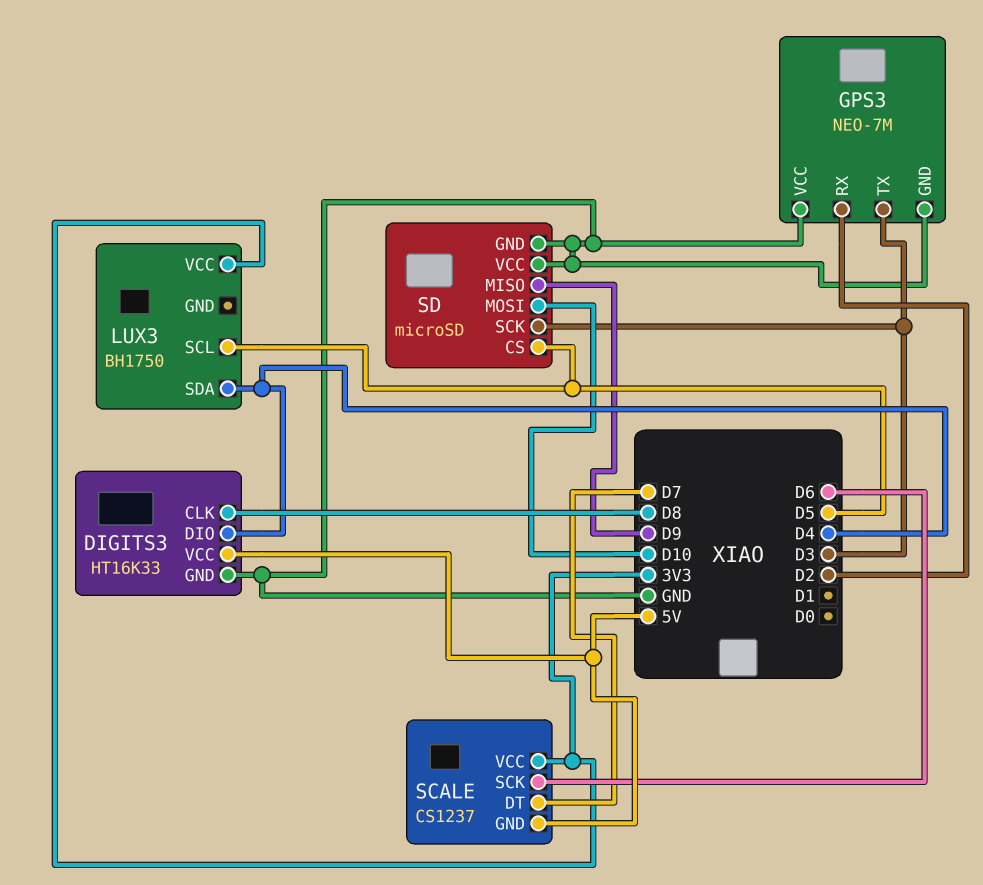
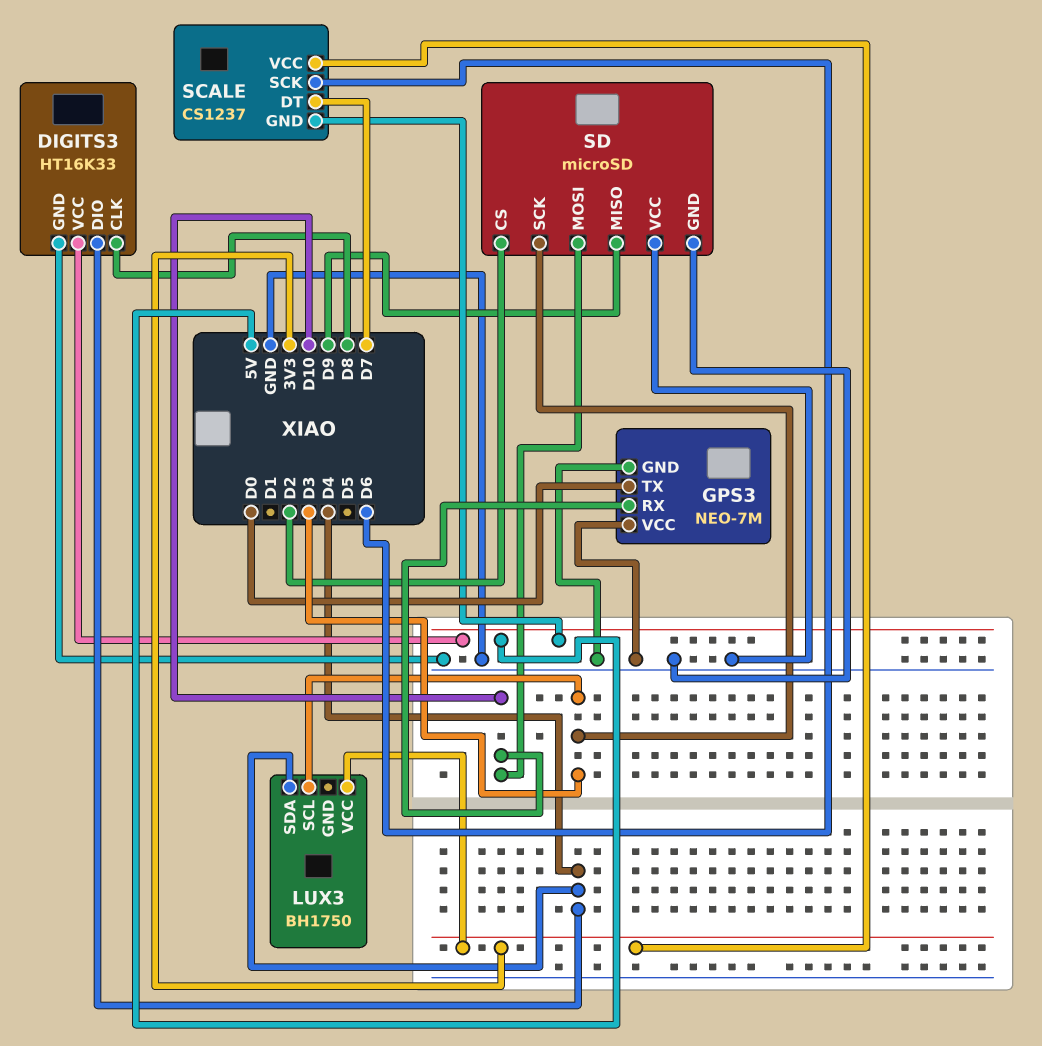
GPS3 pin RX: D2 -> D10
GPS3 pin TX: D3 -> D0
LUX3 pin SCL: D5 -> D3
SD pin CS: D5 -> D2

